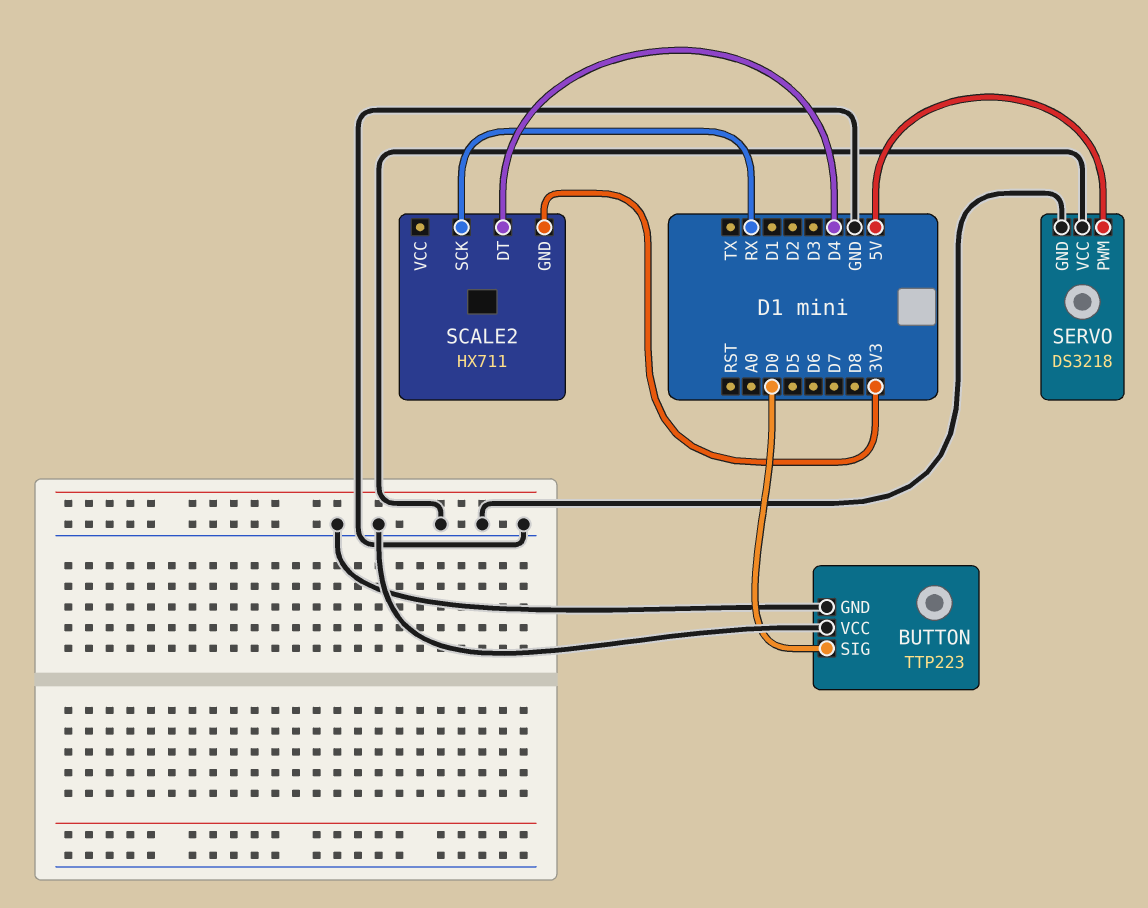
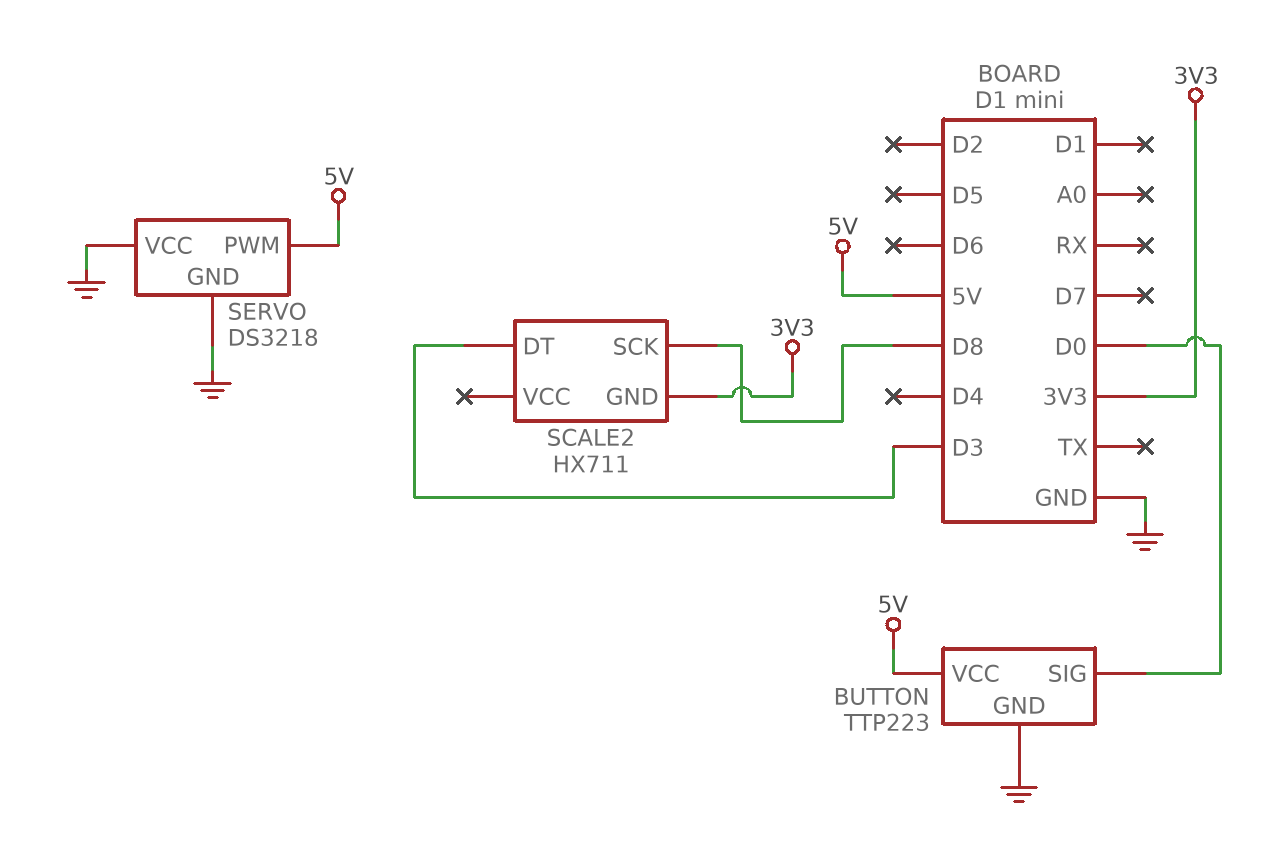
BUTTON pin VCC: GND -> 5V
SCALE2 pin DT: D4 -> D3
SCALE2 pin SCK: RX -> D8

